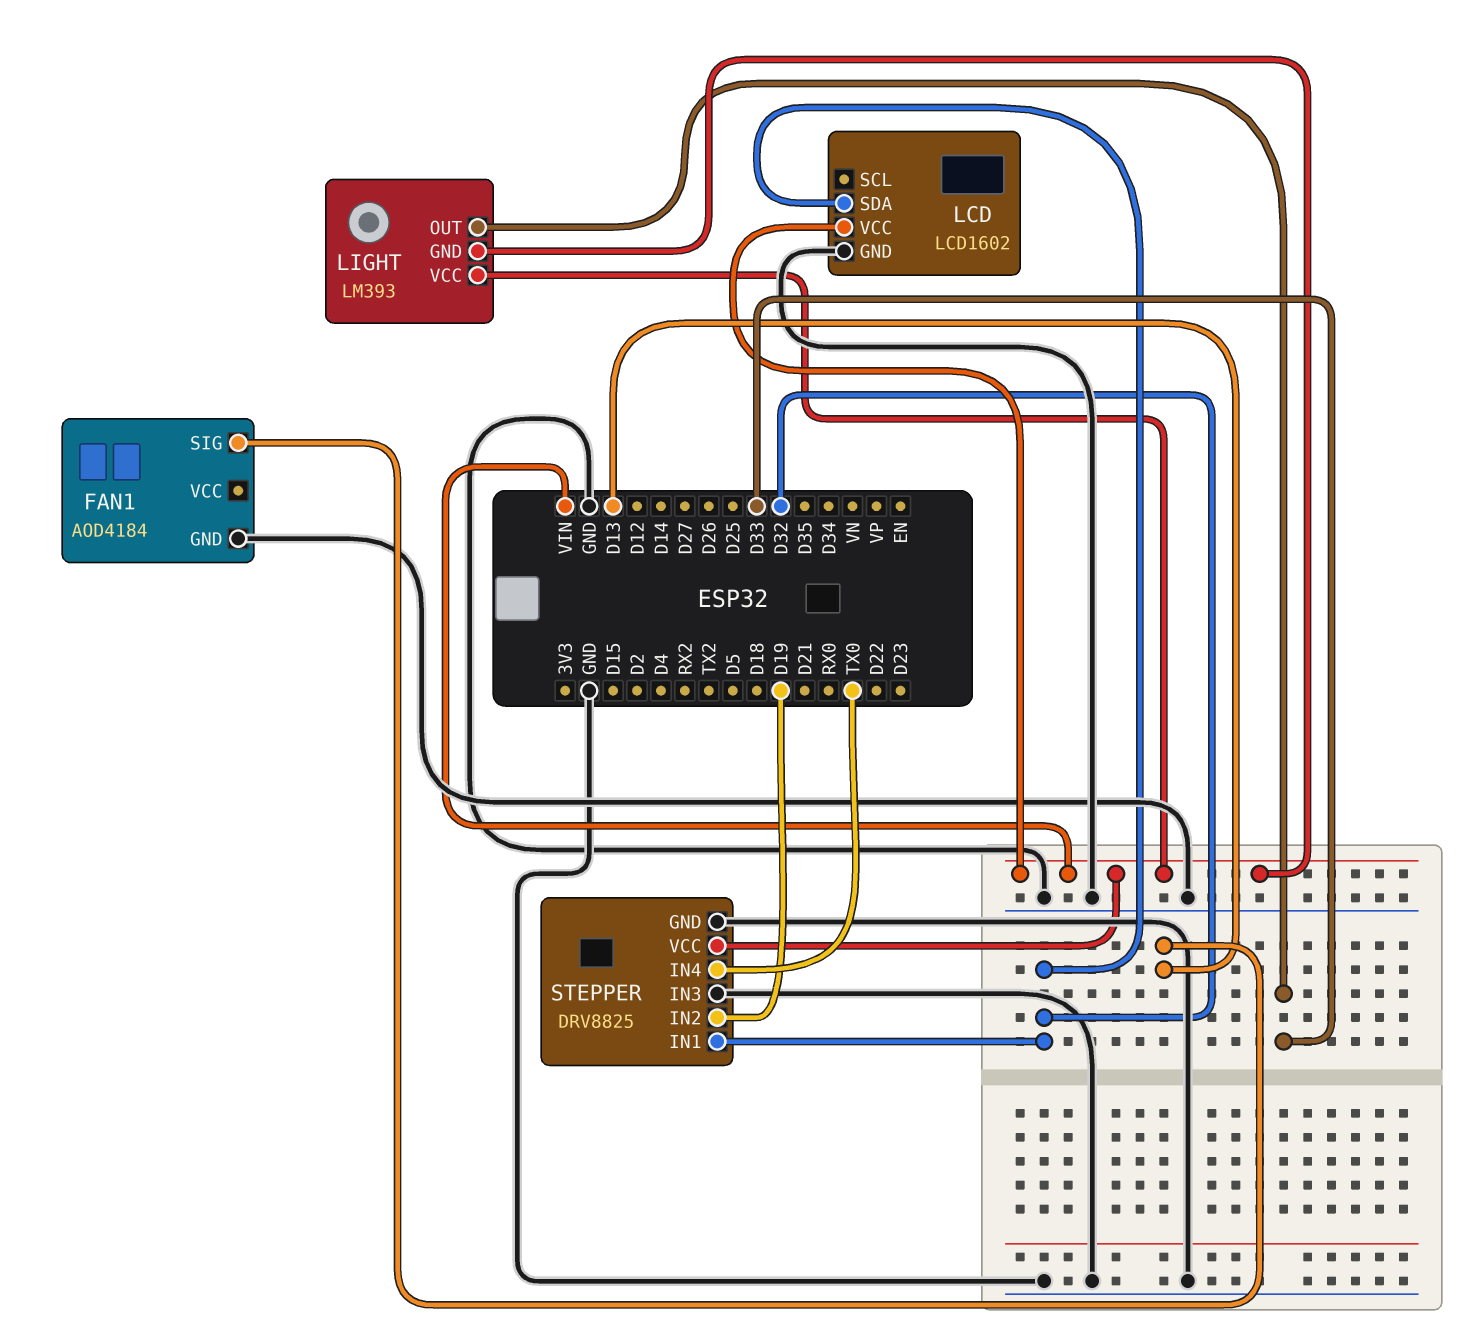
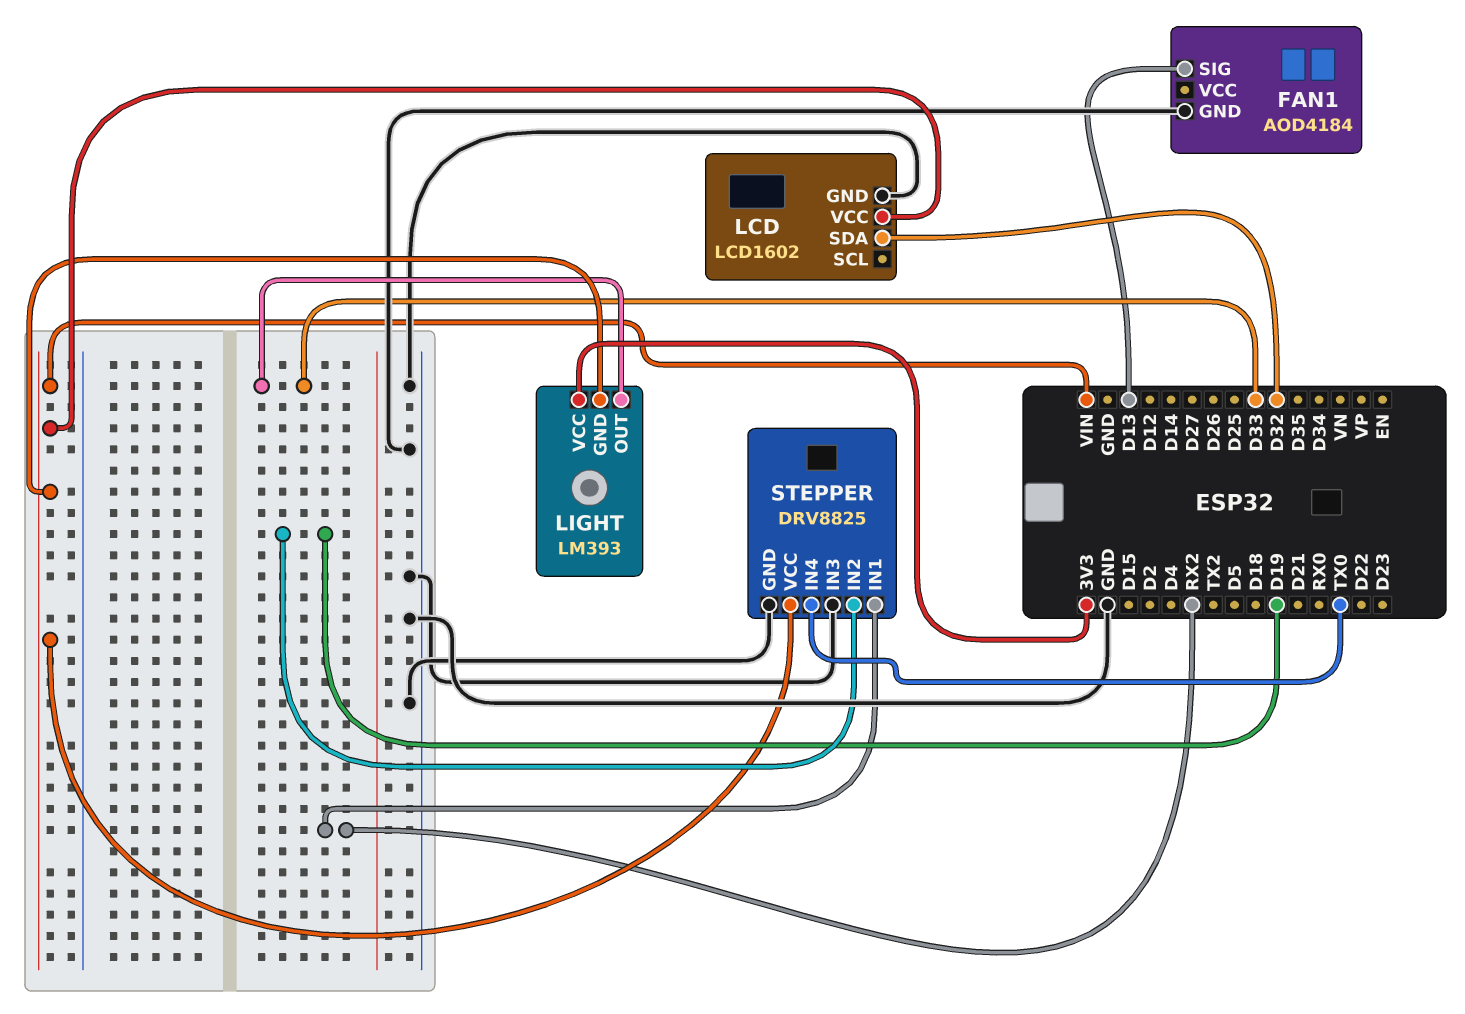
LIGHT pin VCC: VIN -> 3V3
STEPPER pin IN1: D32 -> RX2

